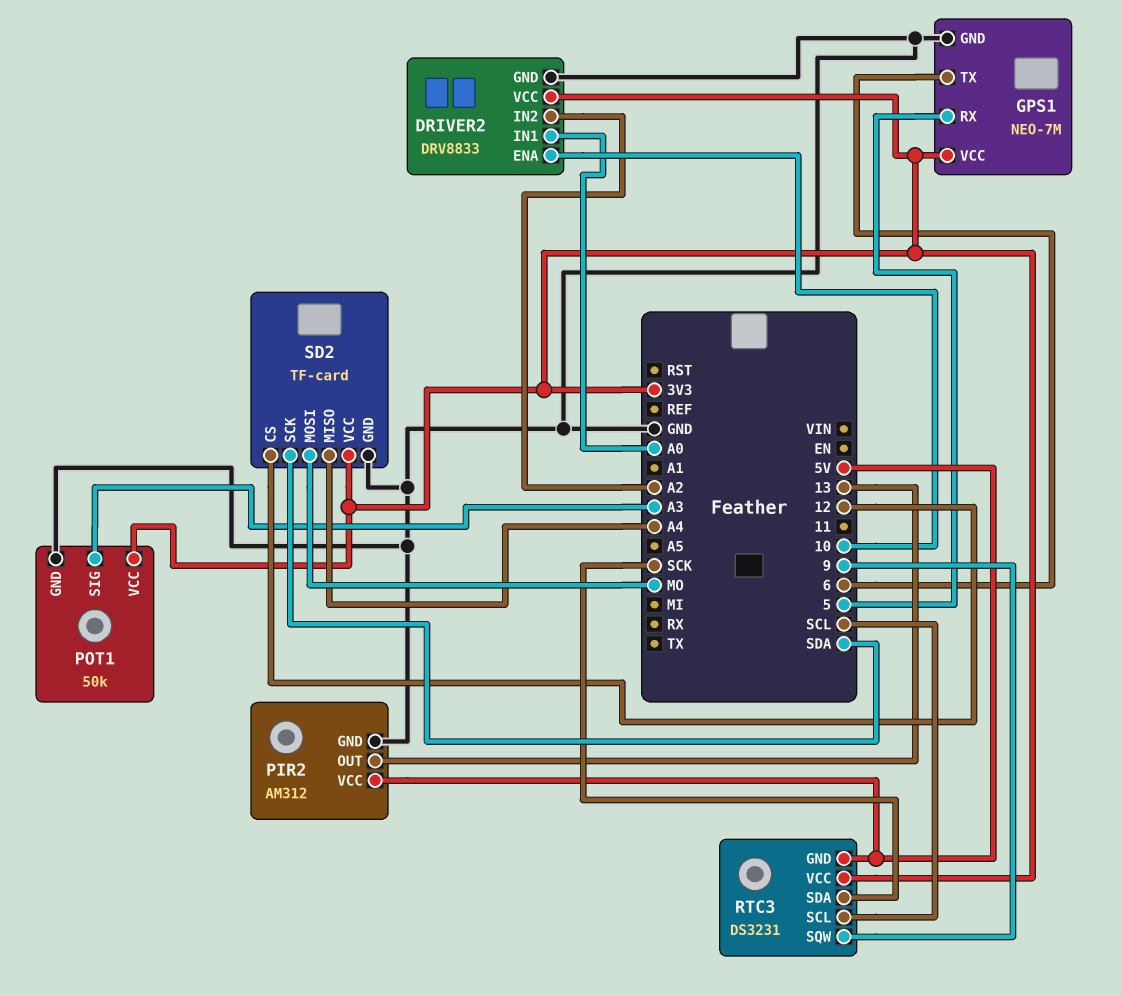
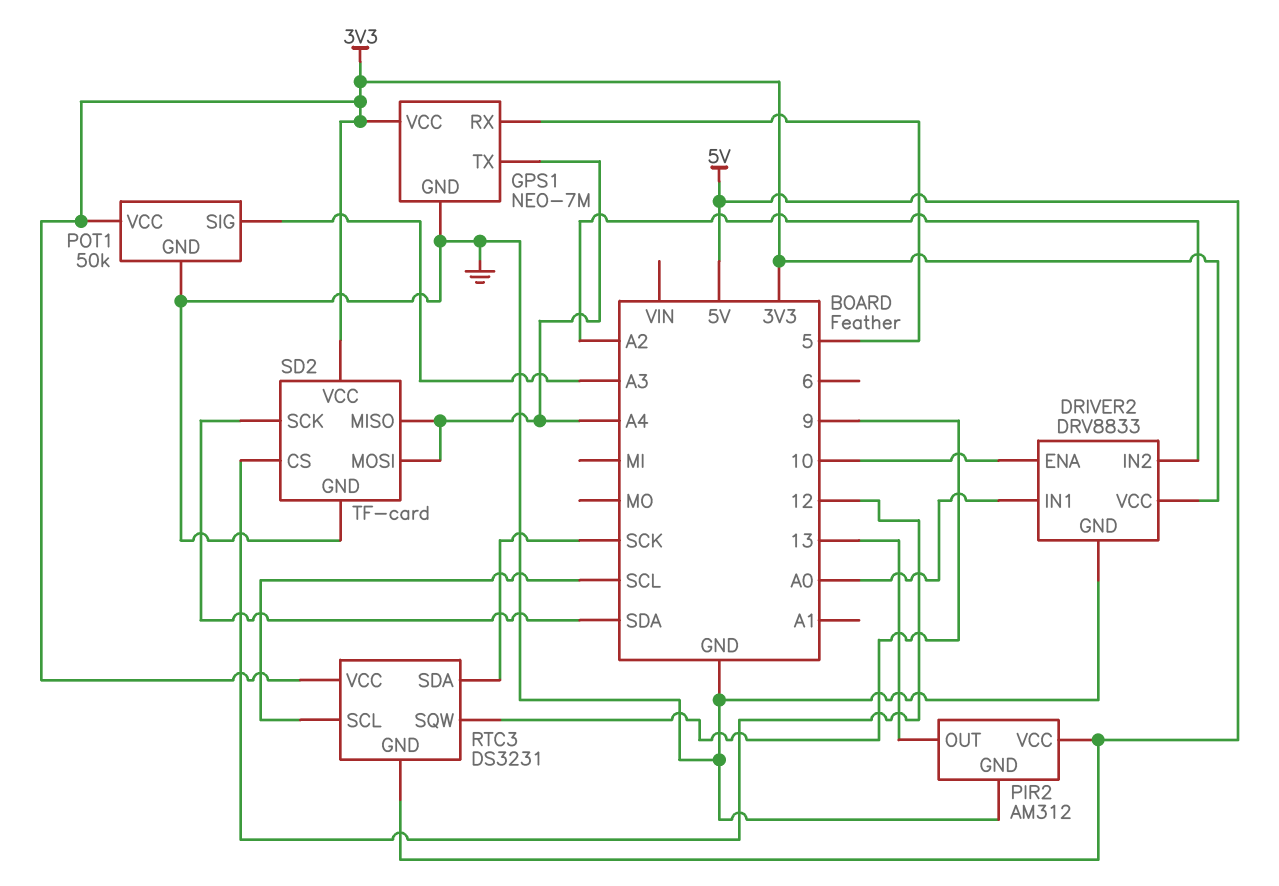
GPS1 pin TX: 6 -> A4
SD2 pin MOSI: MO -> A4

